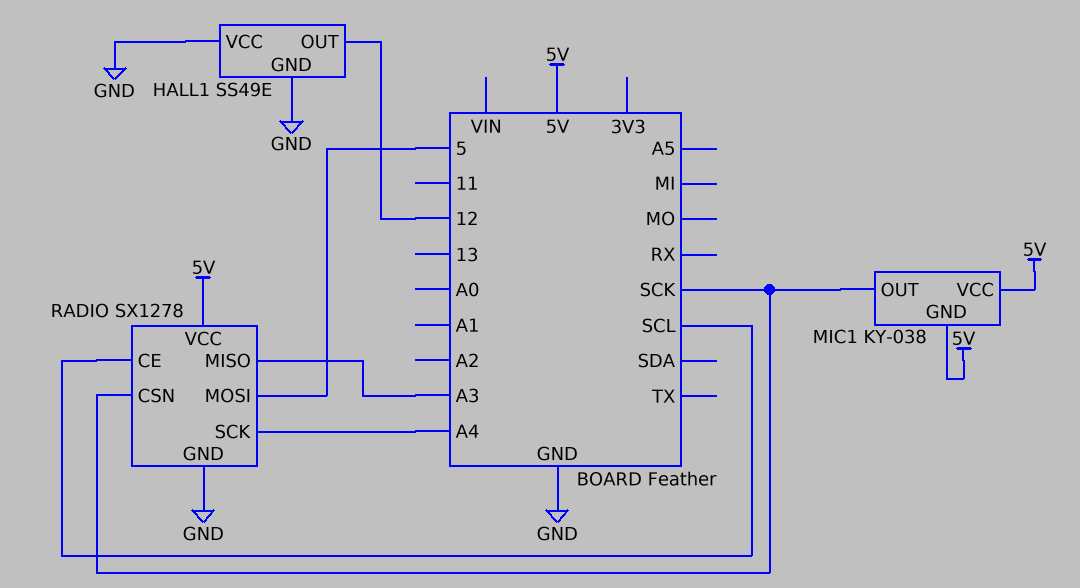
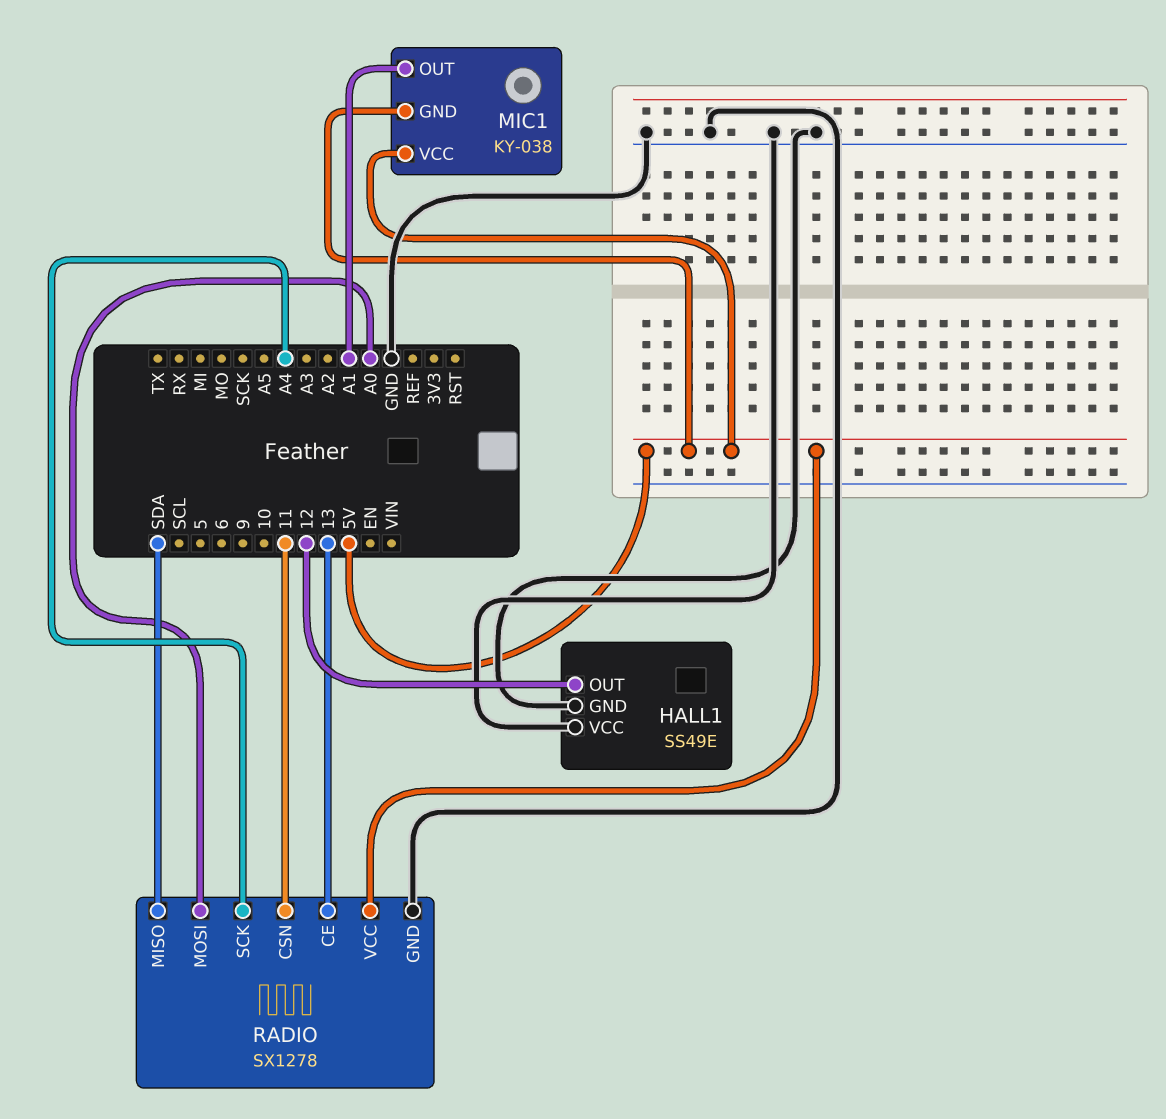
MIC1 pin OUT: SCK -> A1
RADIO pin CE: SCL -> 13
RADIO pin CSN: SCK -> 11
RADIO pin MISO: A3 -> SDA
RADIO pin MOSI: 5 -> A0

